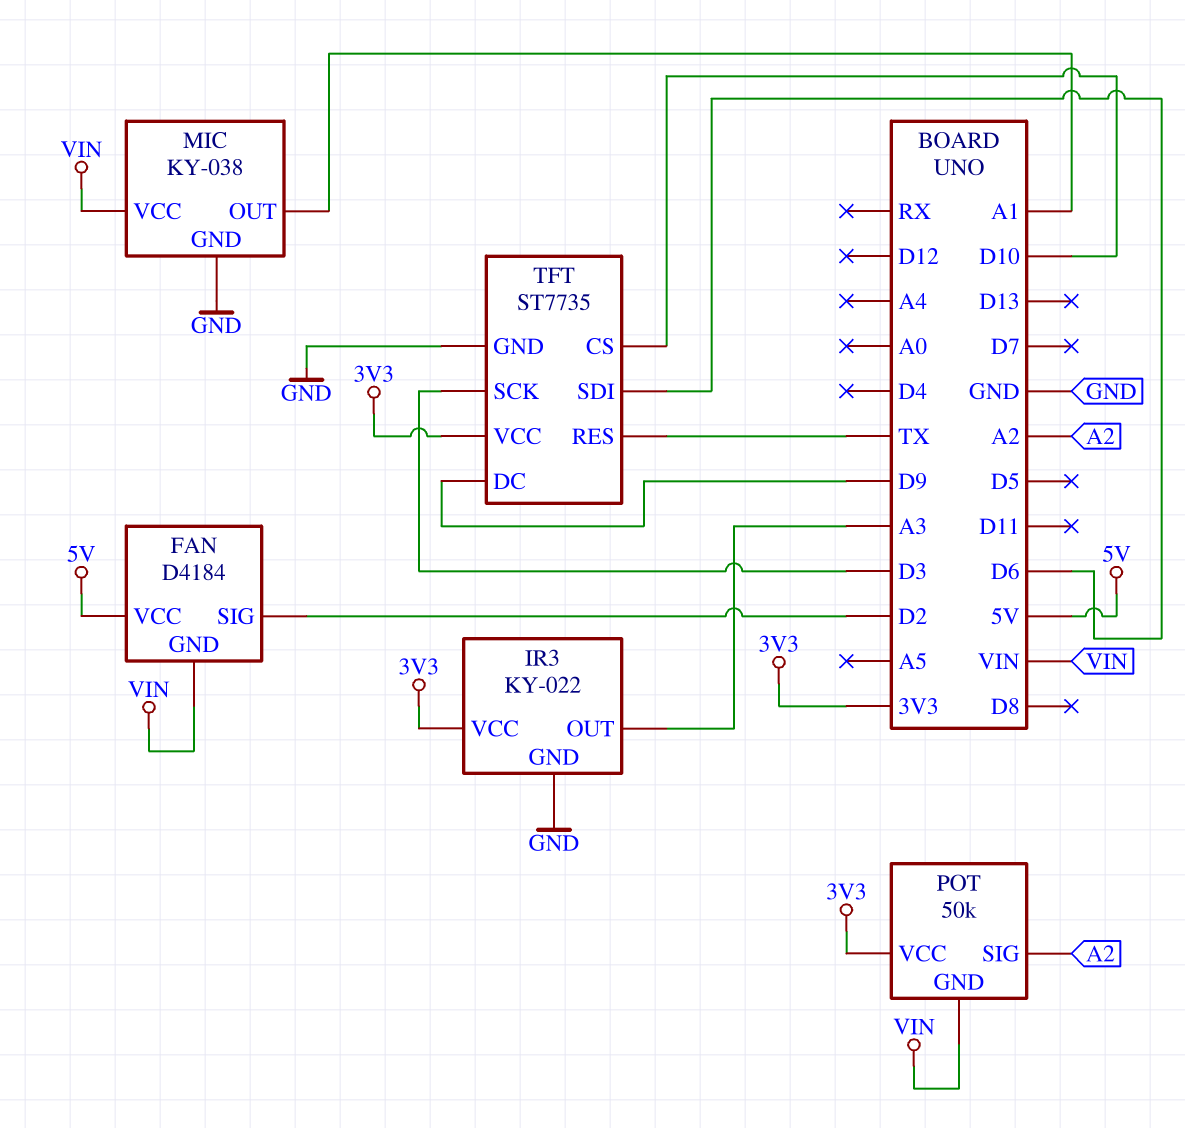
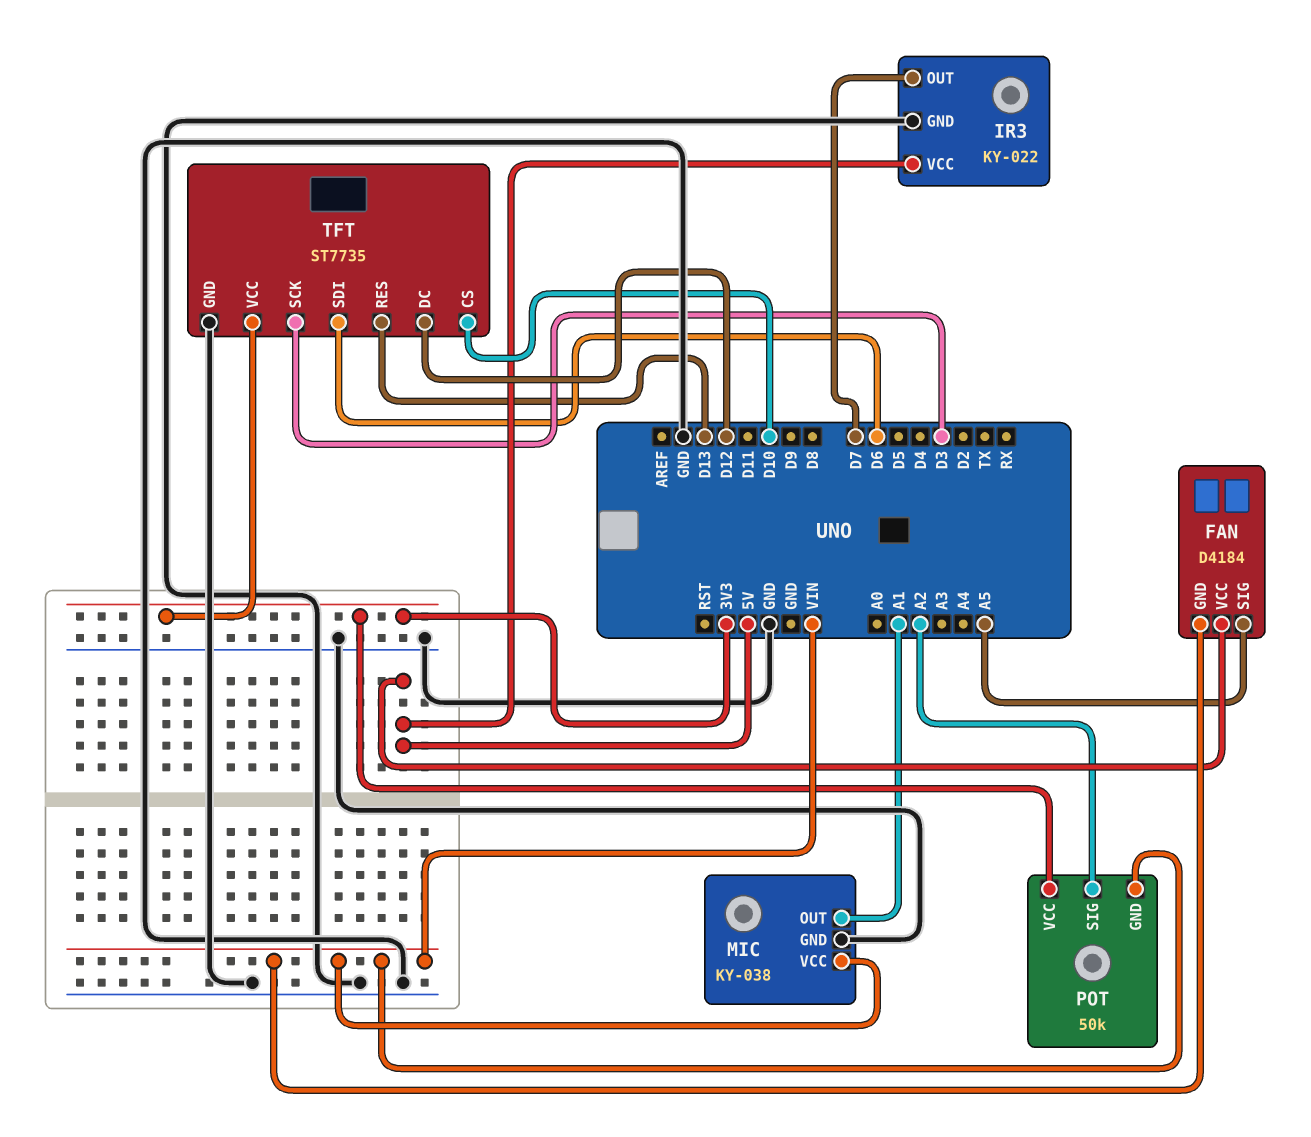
FAN pin SIG: D2 -> A5
IR3 pin OUT: A3 -> D7
IR3 pin VCC: 3V3 -> 5V
TFT pin DC: D9 -> D12
TFT pin RES: TX -> D13

